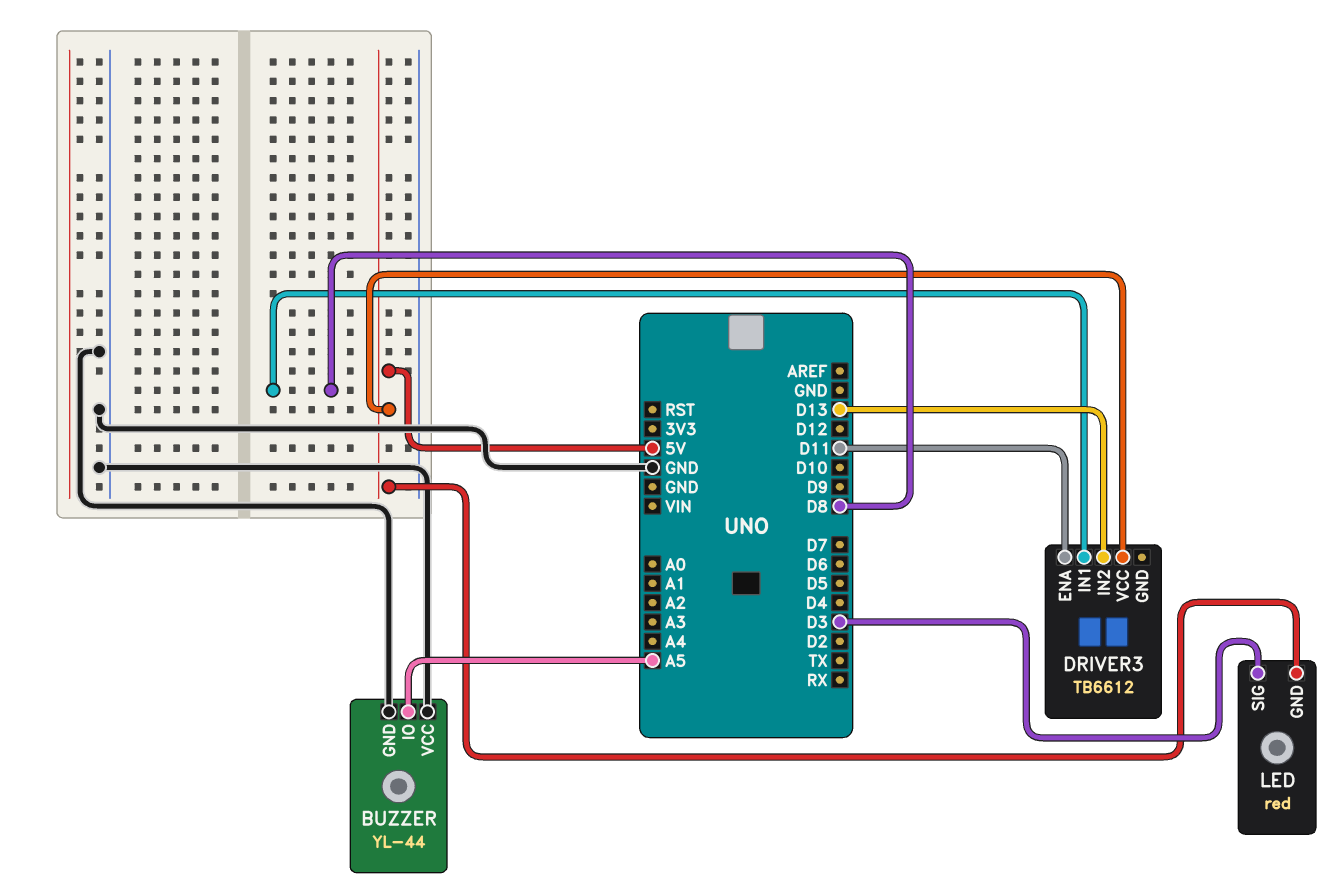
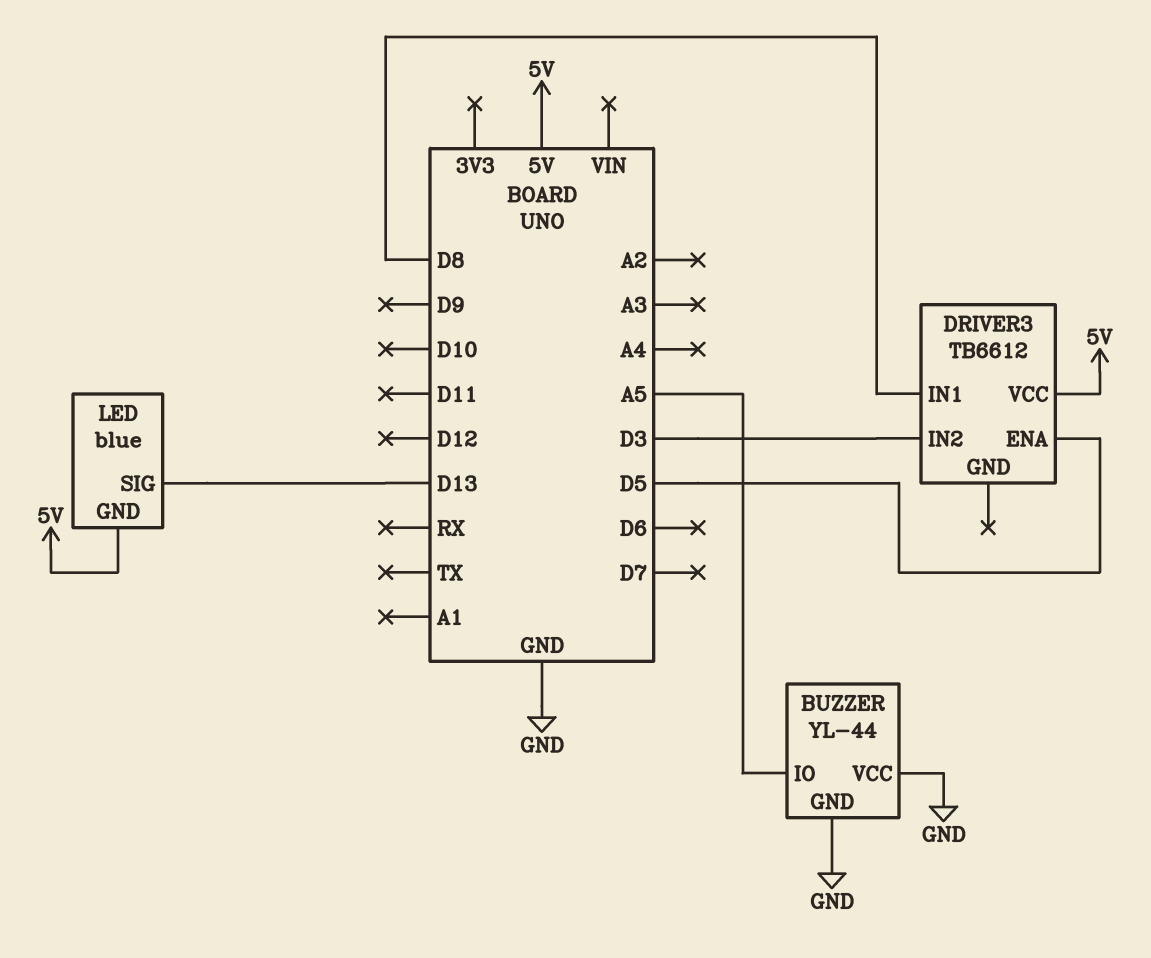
DRIVER3 pin ENA: D11 -> D5
DRIVER3 pin IN2: D13 -> D3
LED: red -> blue
LED pin SIG: D3 -> D13

